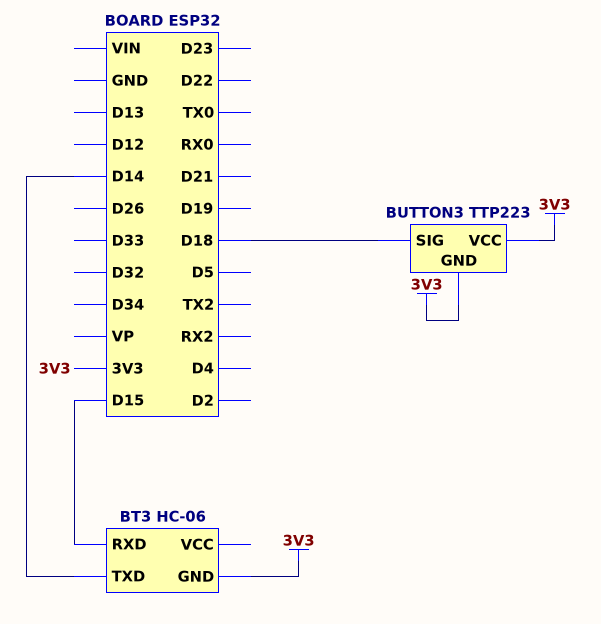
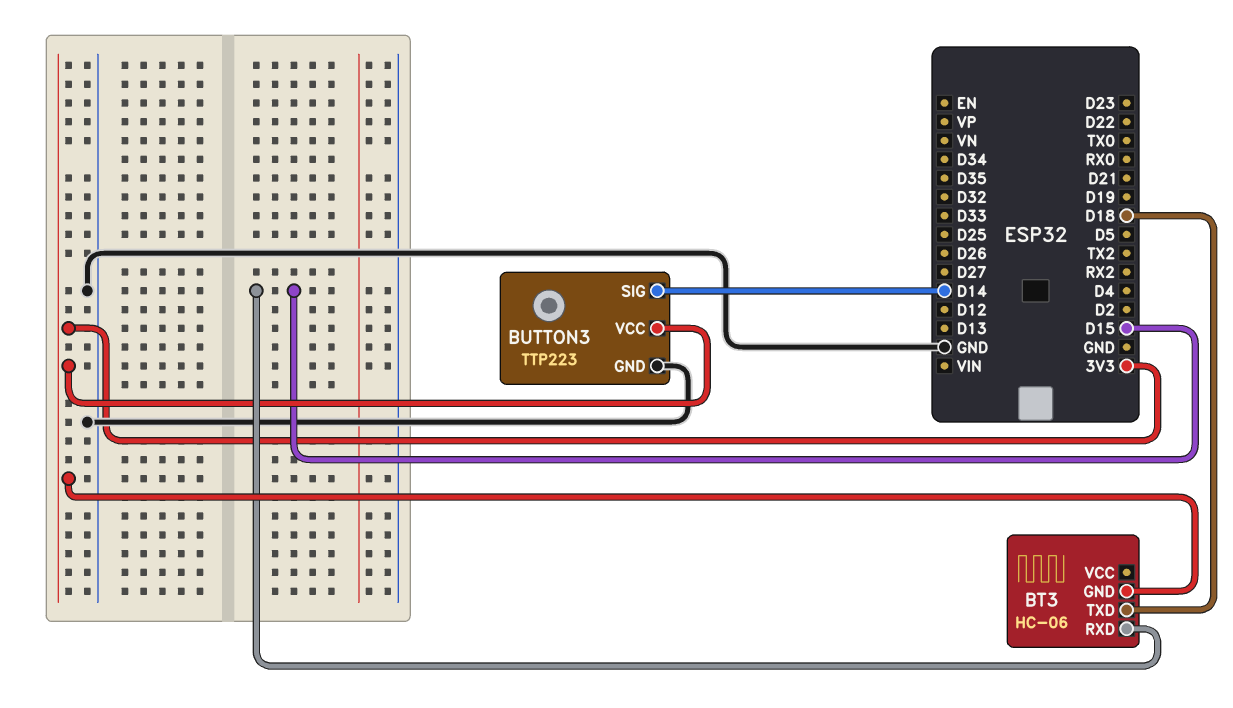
BT3 pin TXD: D14 -> D18
BUTTON3 pin GND: 3V3 -> GND
BUTTON3 pin SIG: D18 -> D14

